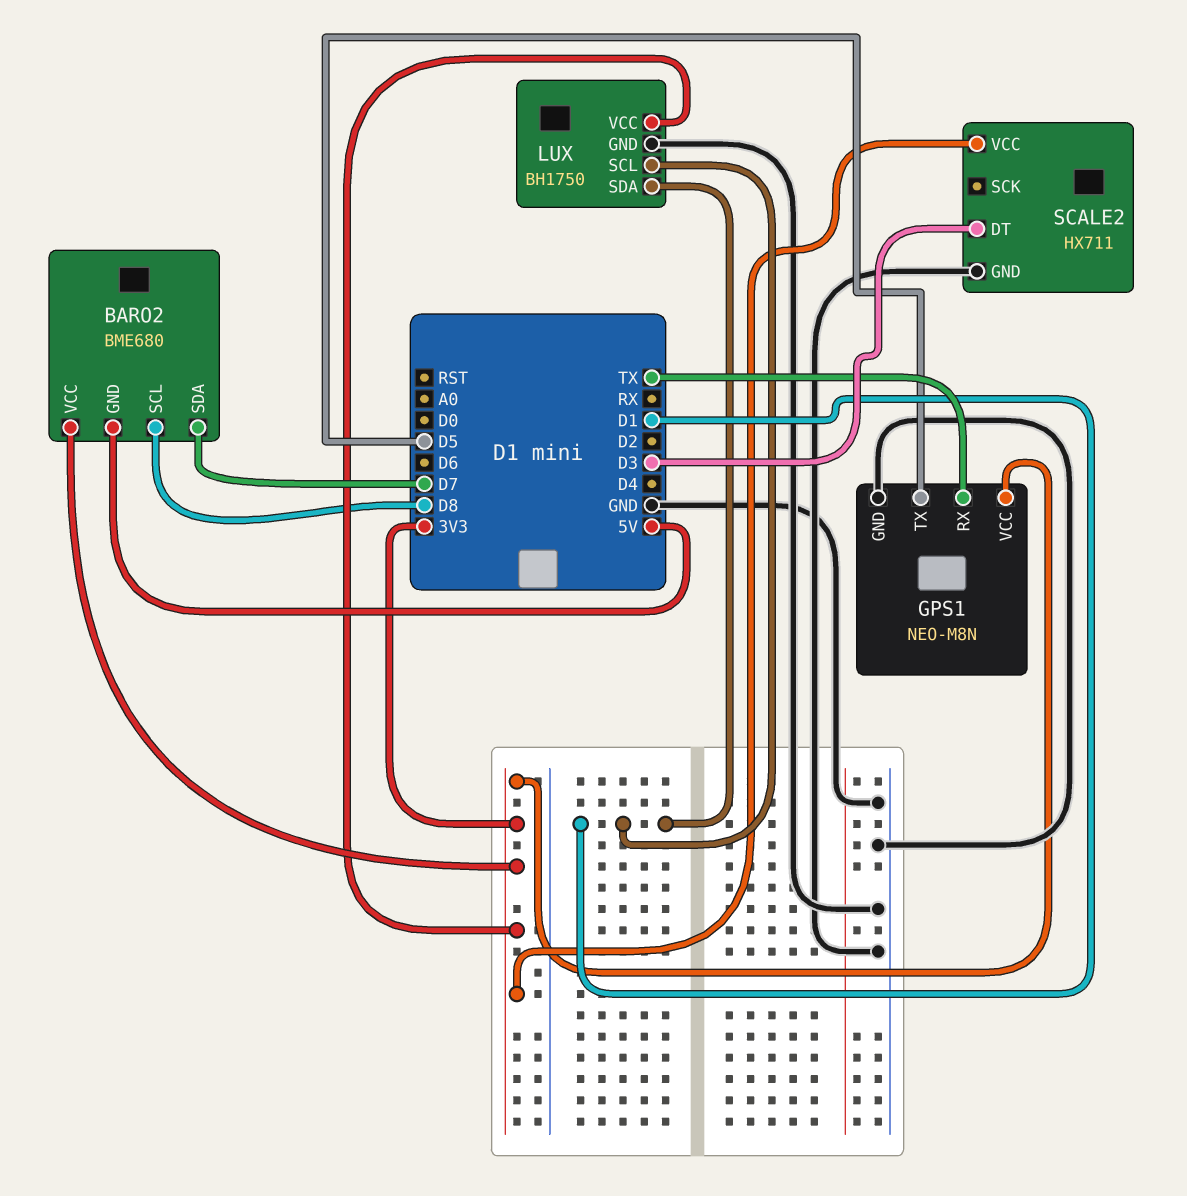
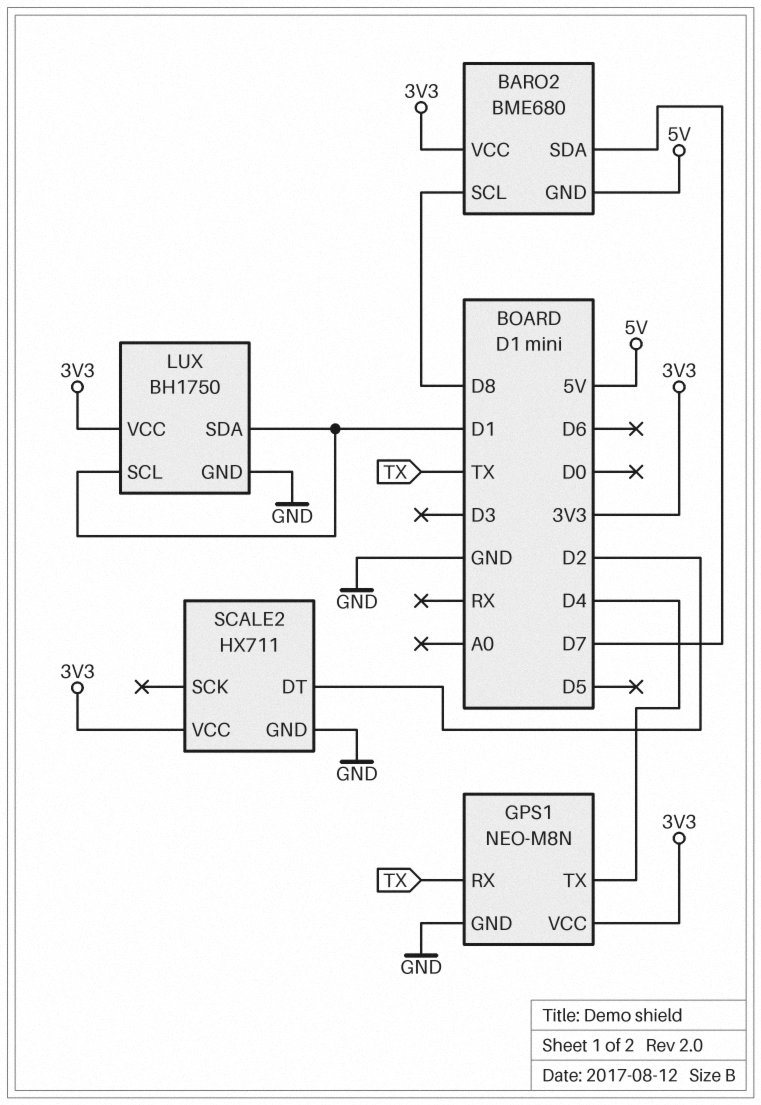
GPS1 pin TX: D5 -> D4
SCALE2 pin DT: D3 -> D2

